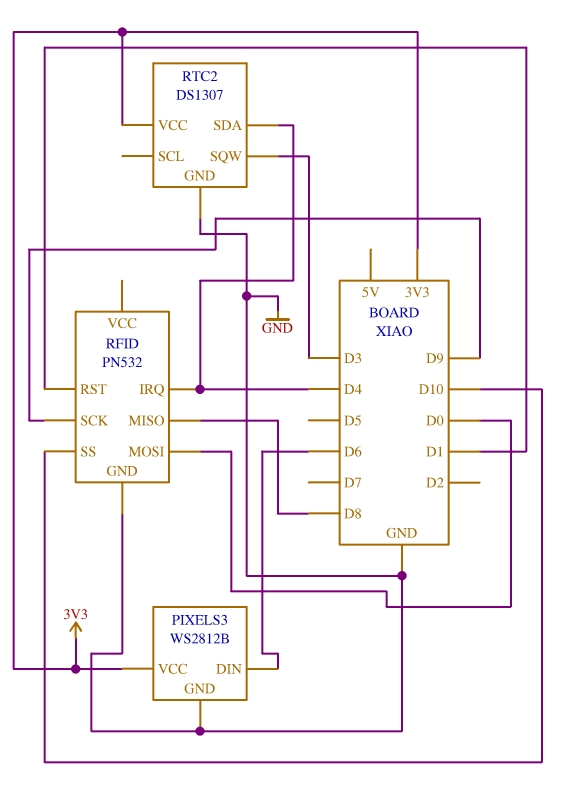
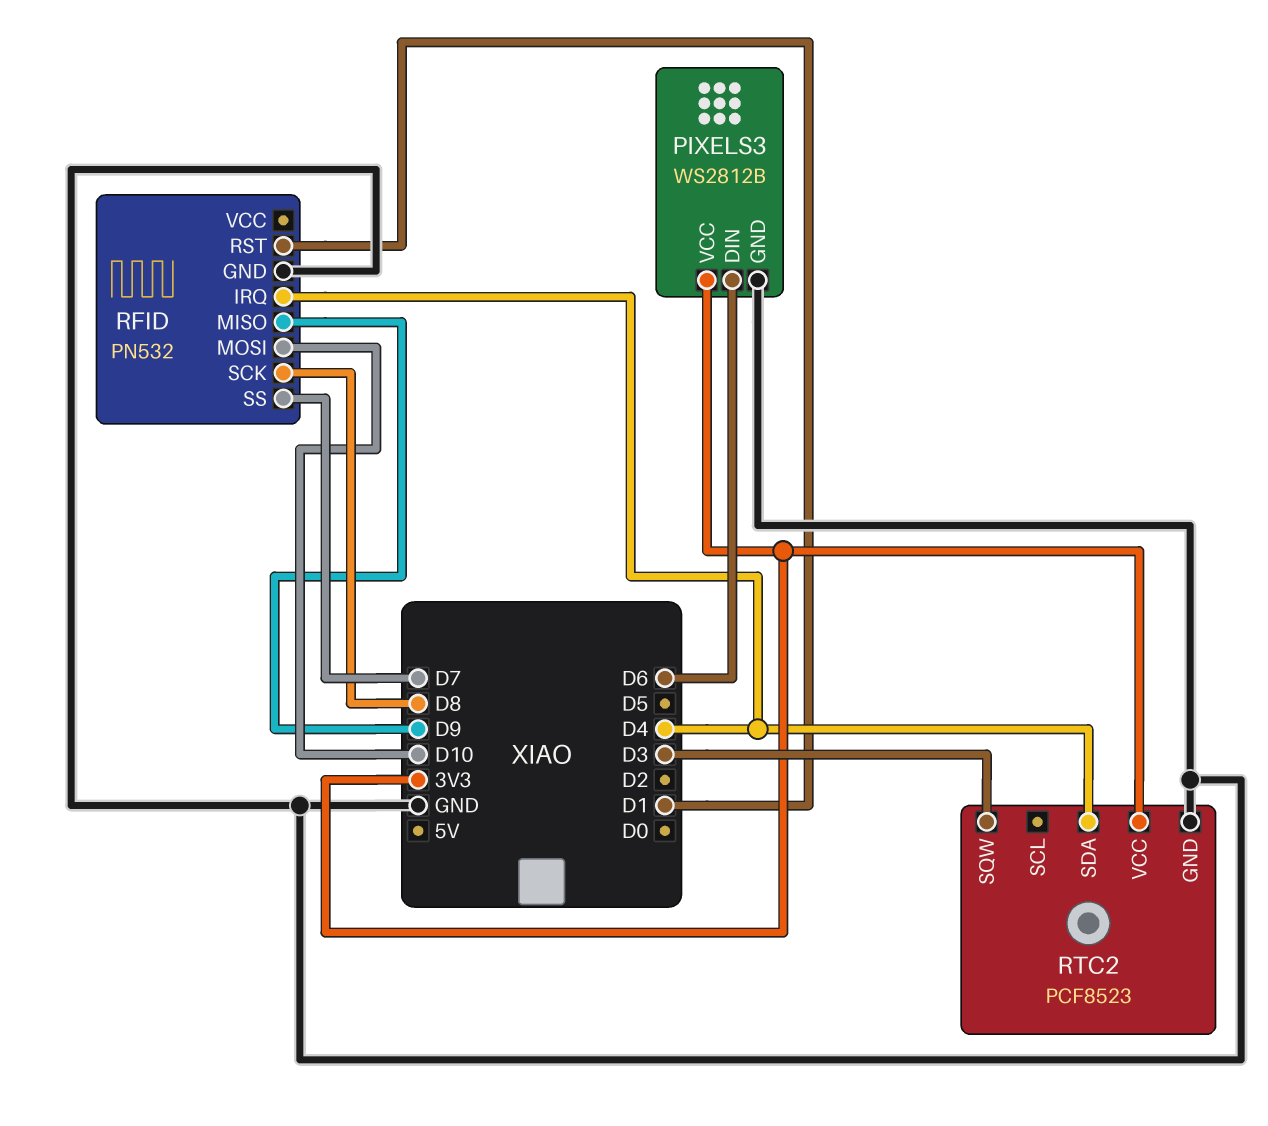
RFID pin MISO: D8 -> D9
RFID pin MOSI: D0 -> D10
RFID pin SCK: D9 -> D8
RFID pin SS: D10 -> D7
RTC2: DS1307 -> PCF8523

